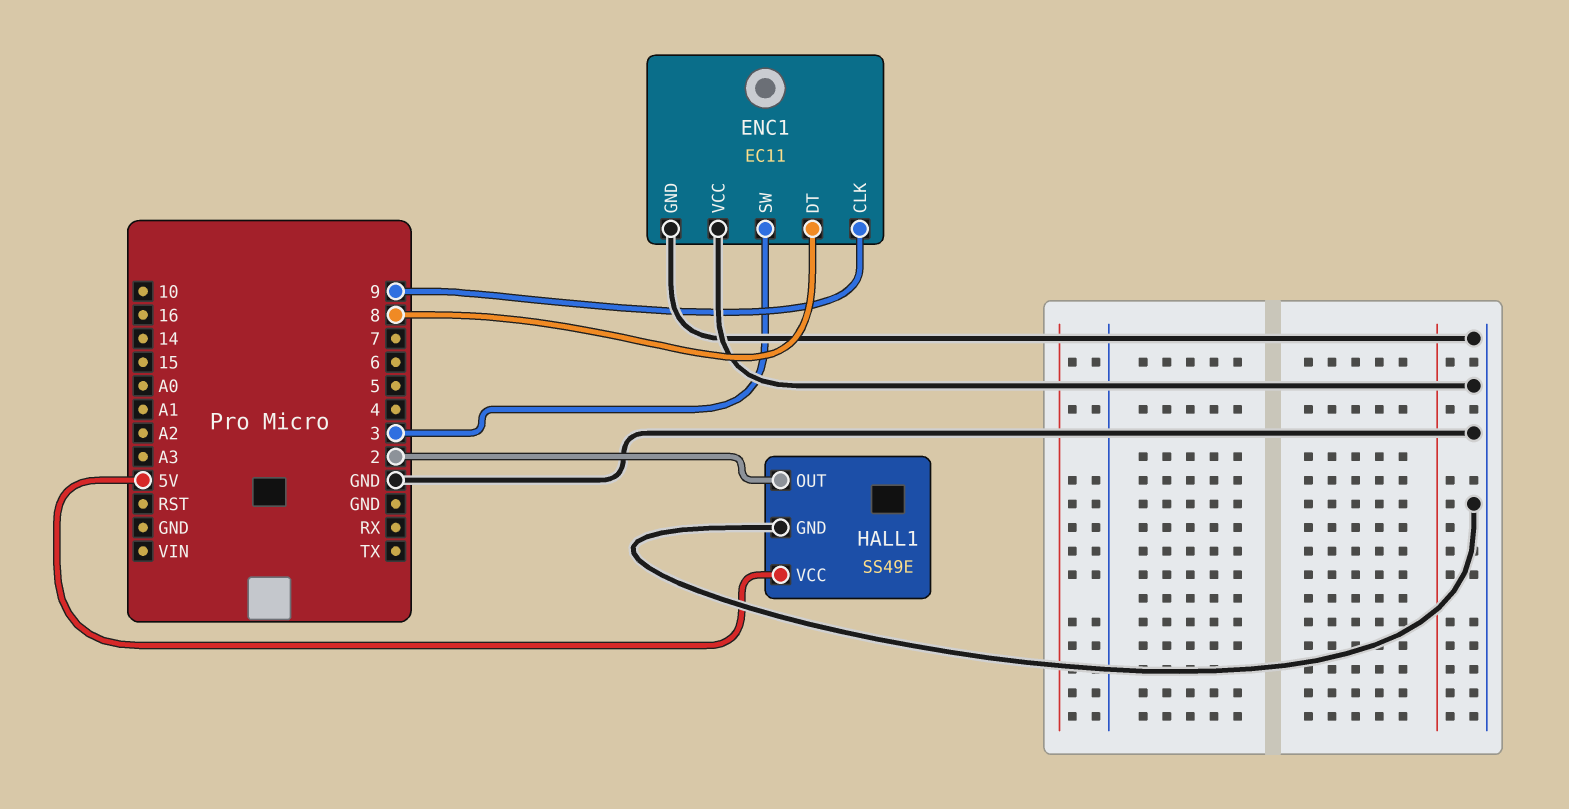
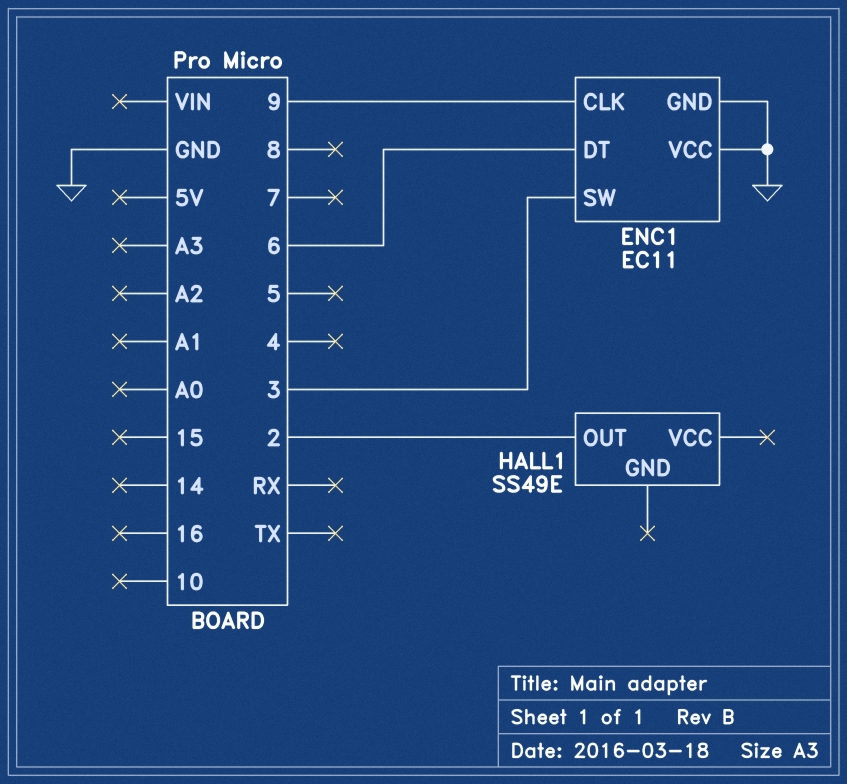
ENC1 pin DT: 8 -> 6
HALL1 pin GND: GND -> none
HALL1 pin VCC: 5V -> none

